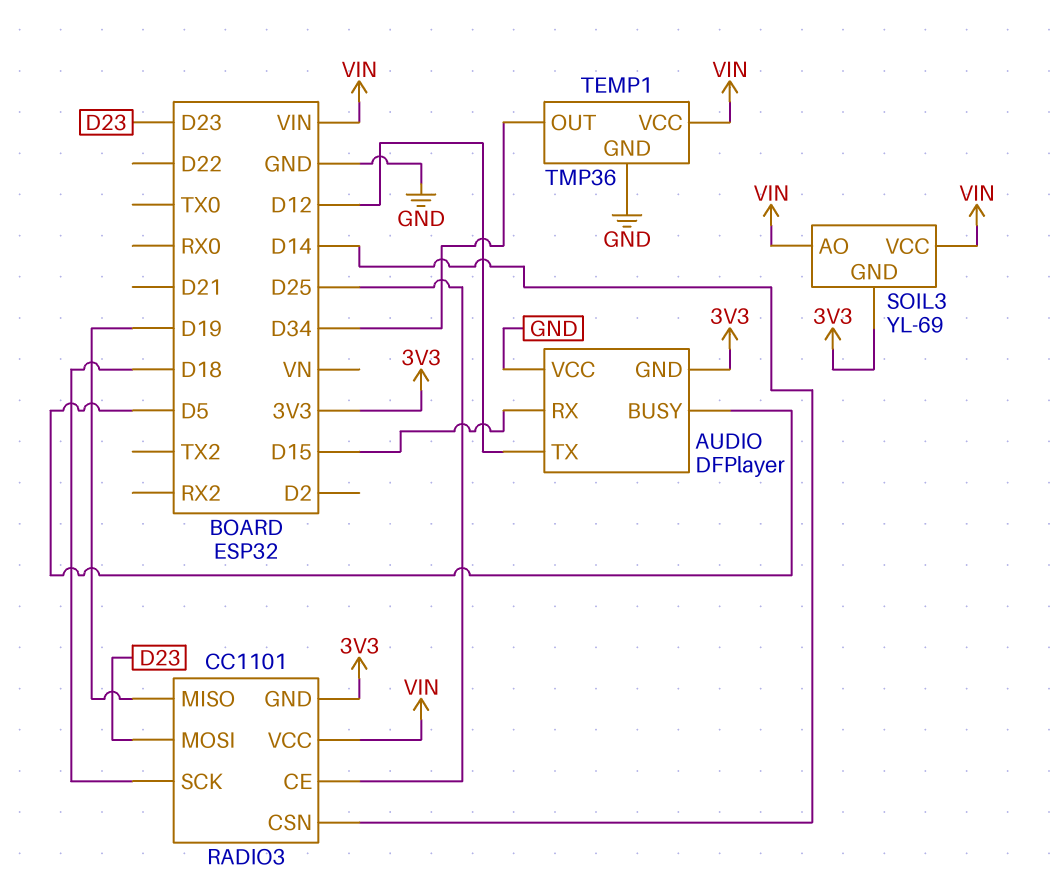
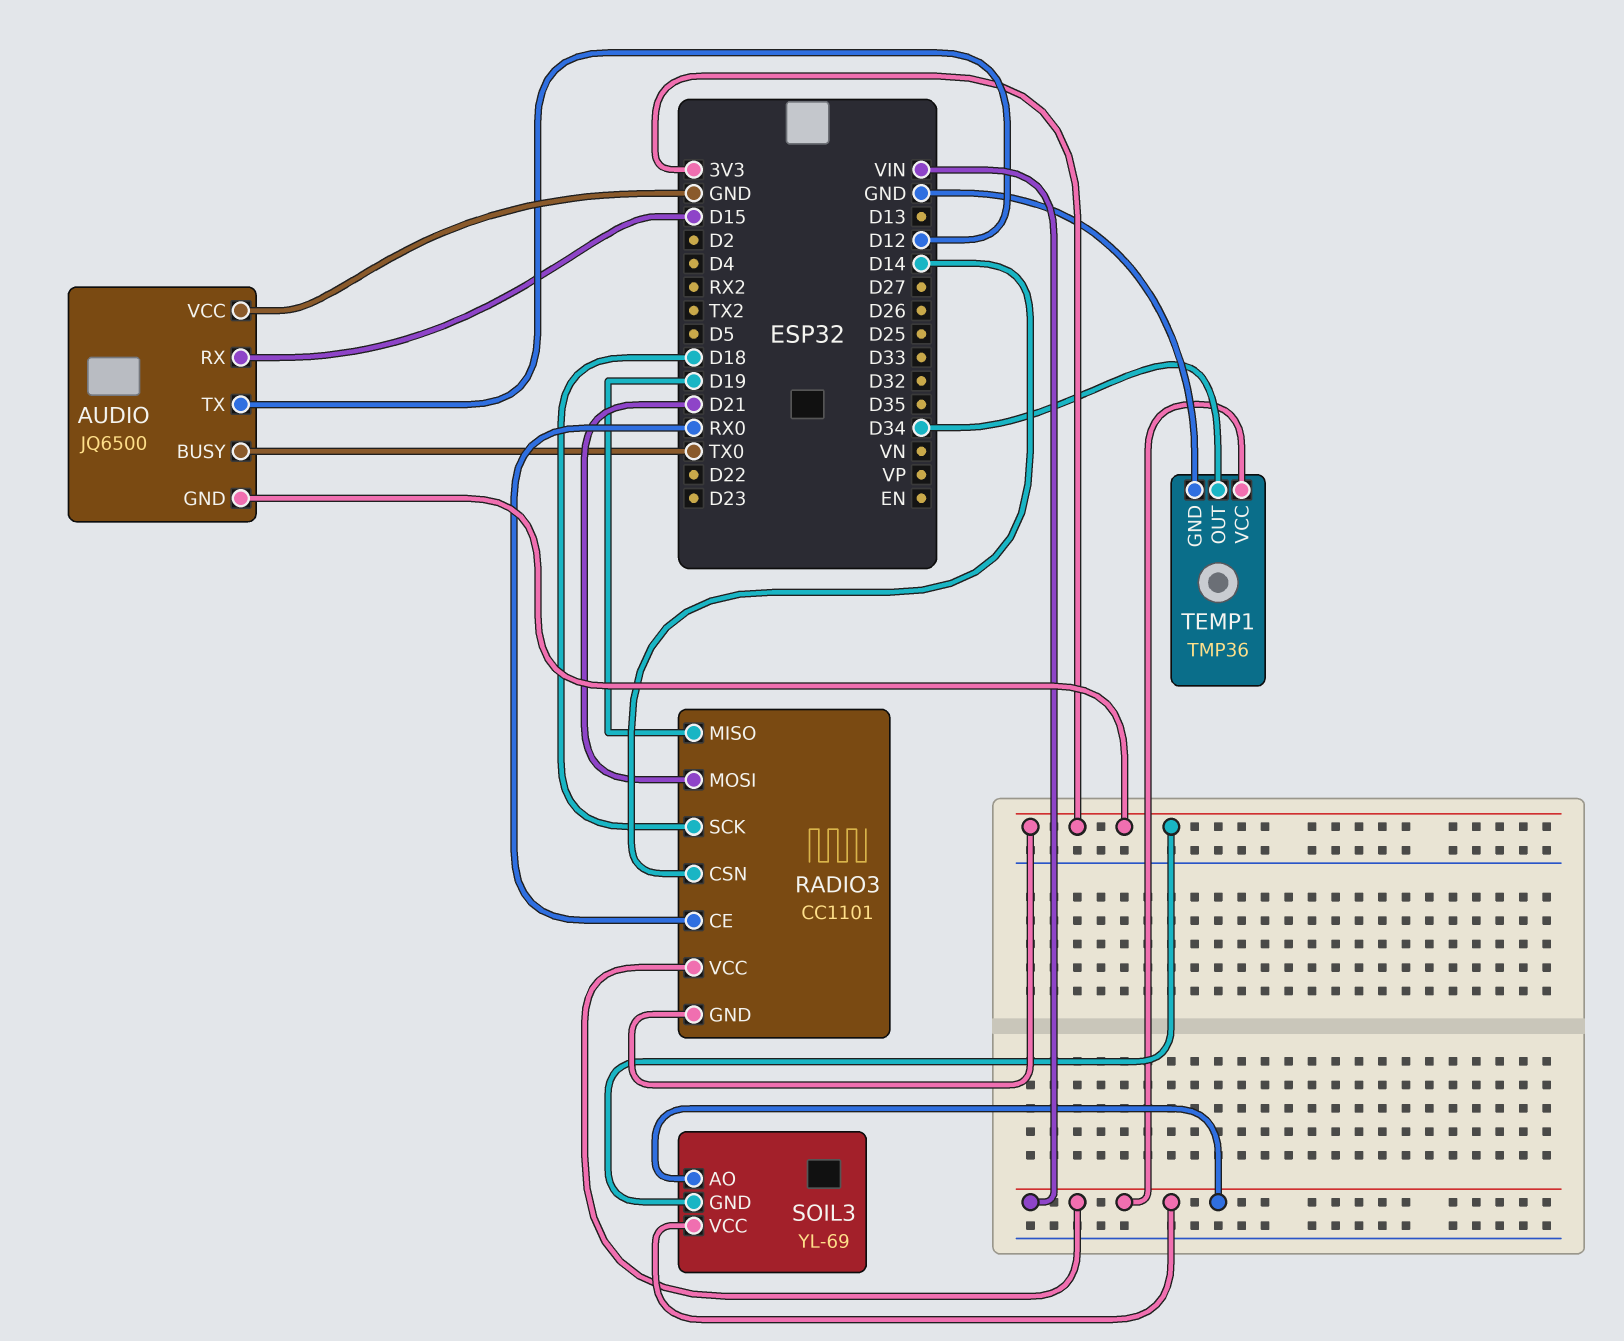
AUDIO: DFPlayer -> JQ6500
AUDIO pin BUSY: D5 -> TX0
RADIO3 pin CE: D25 -> RX0
RADIO3 pin MOSI: D23 -> D21

